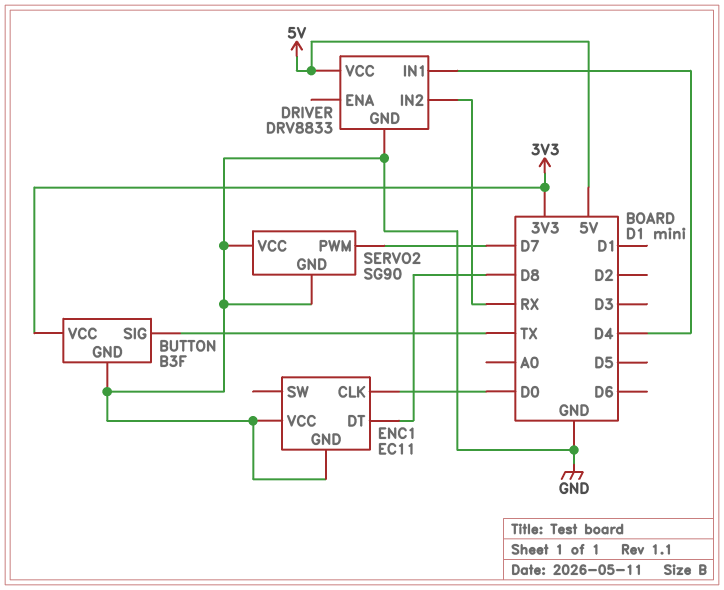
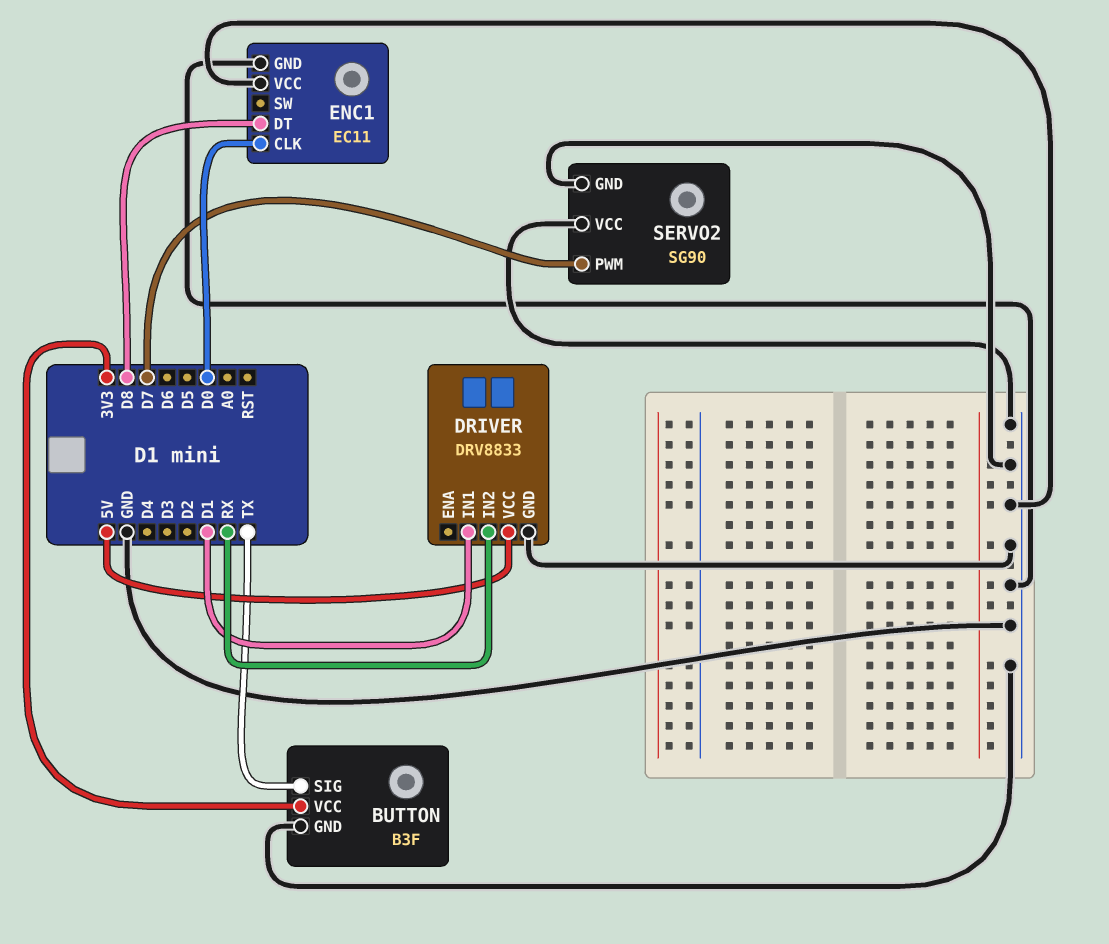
DRIVER pin IN1: D4 -> D1

